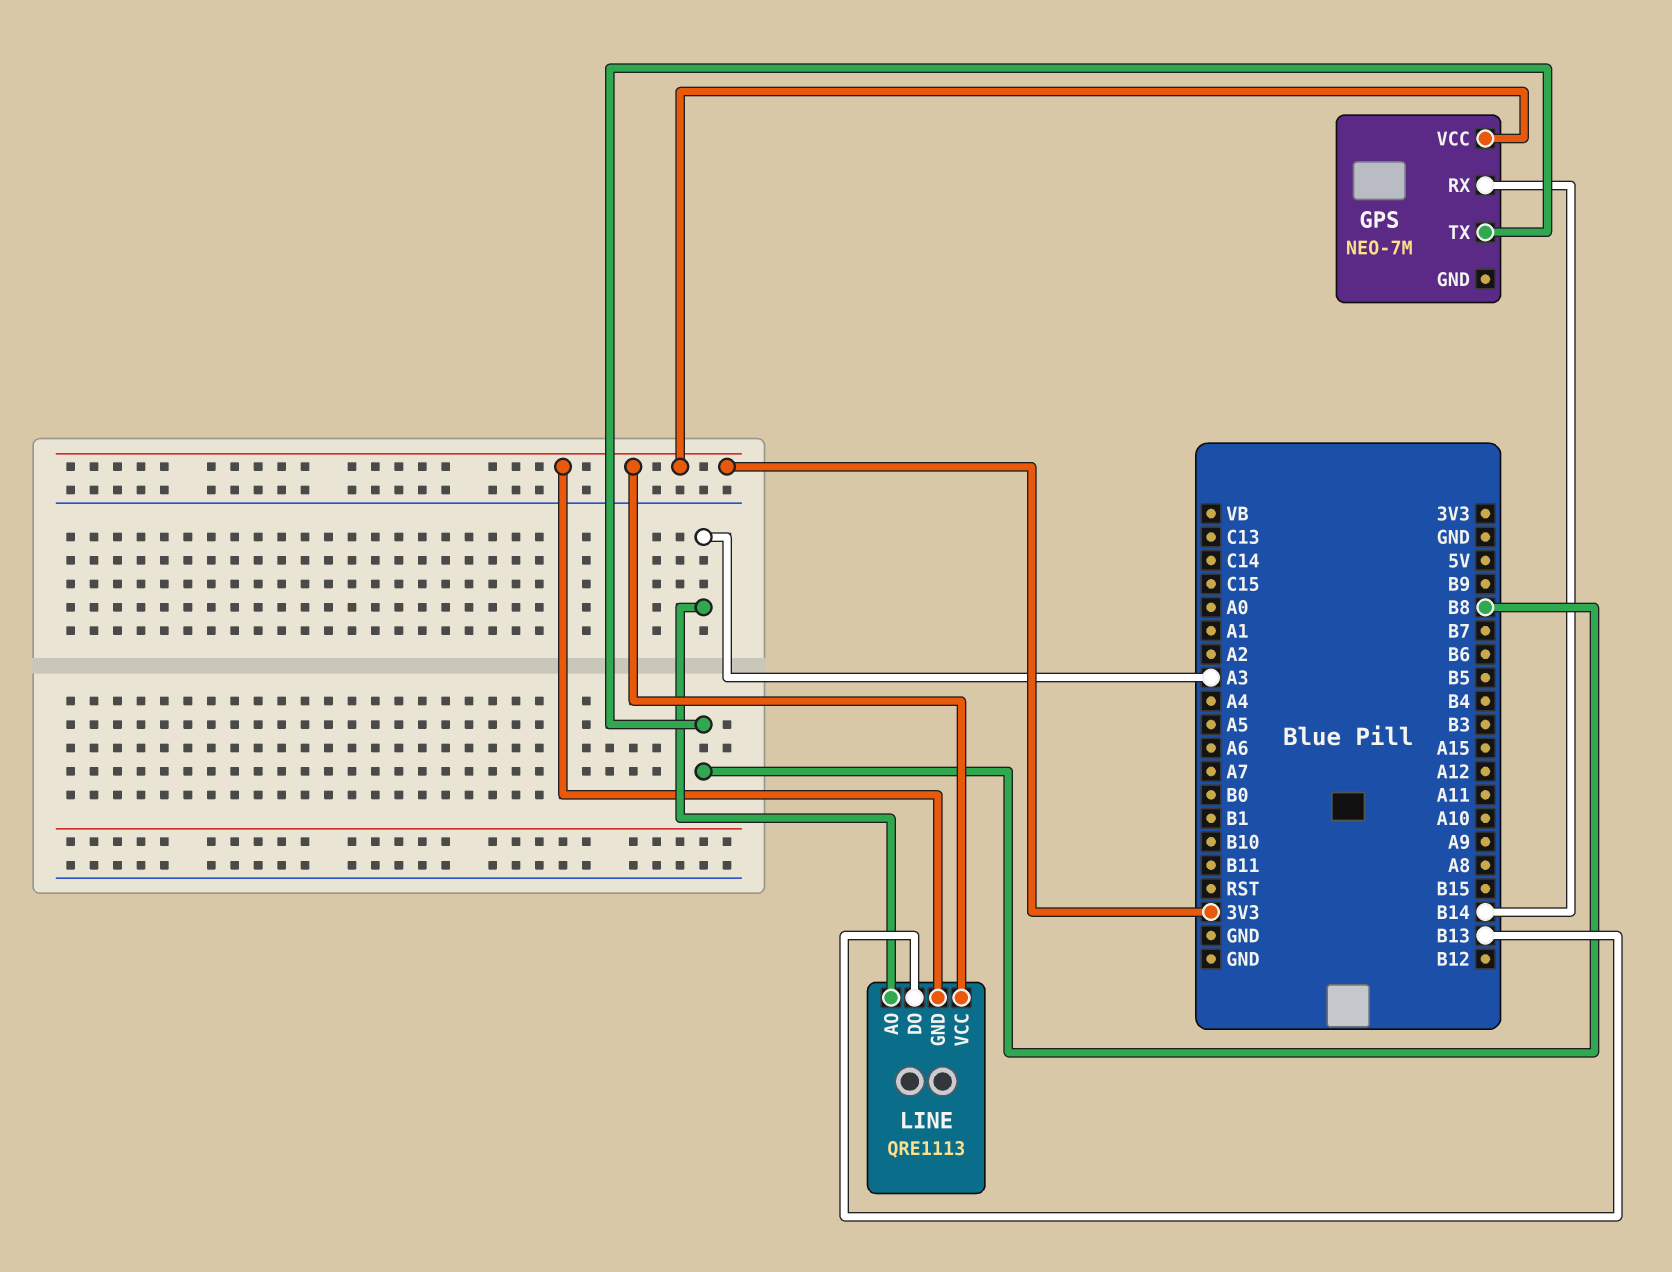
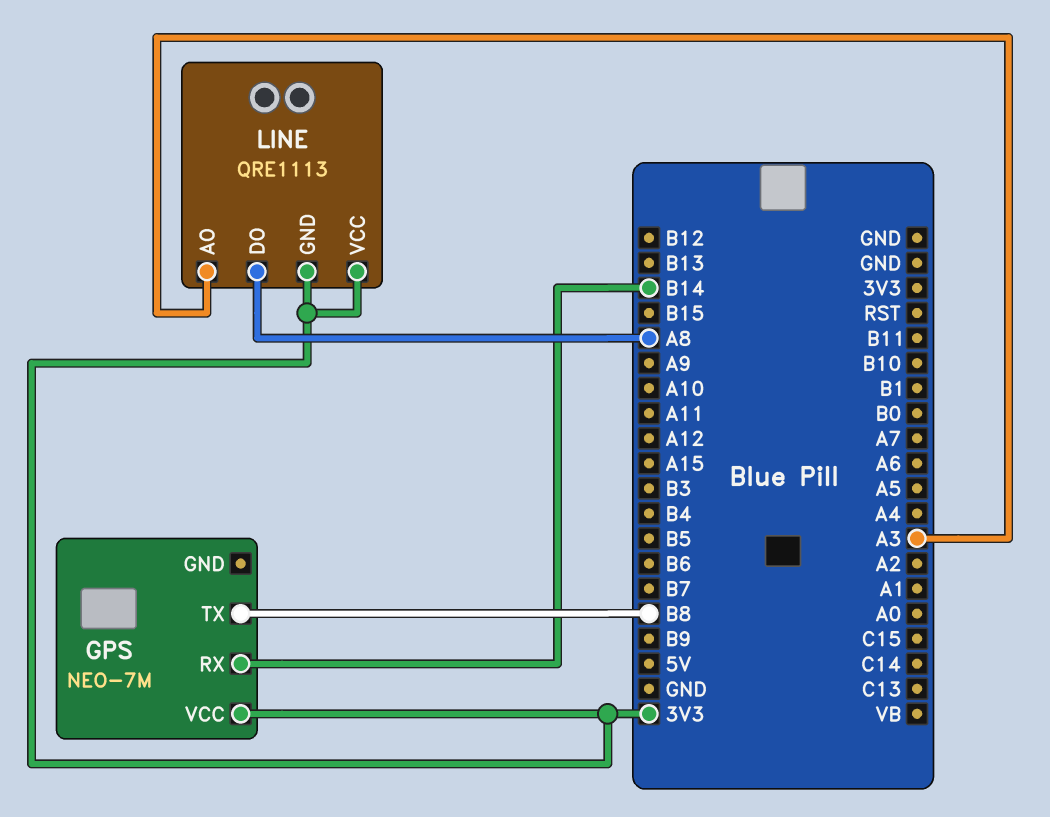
LINE pin DO: B13 -> A8

